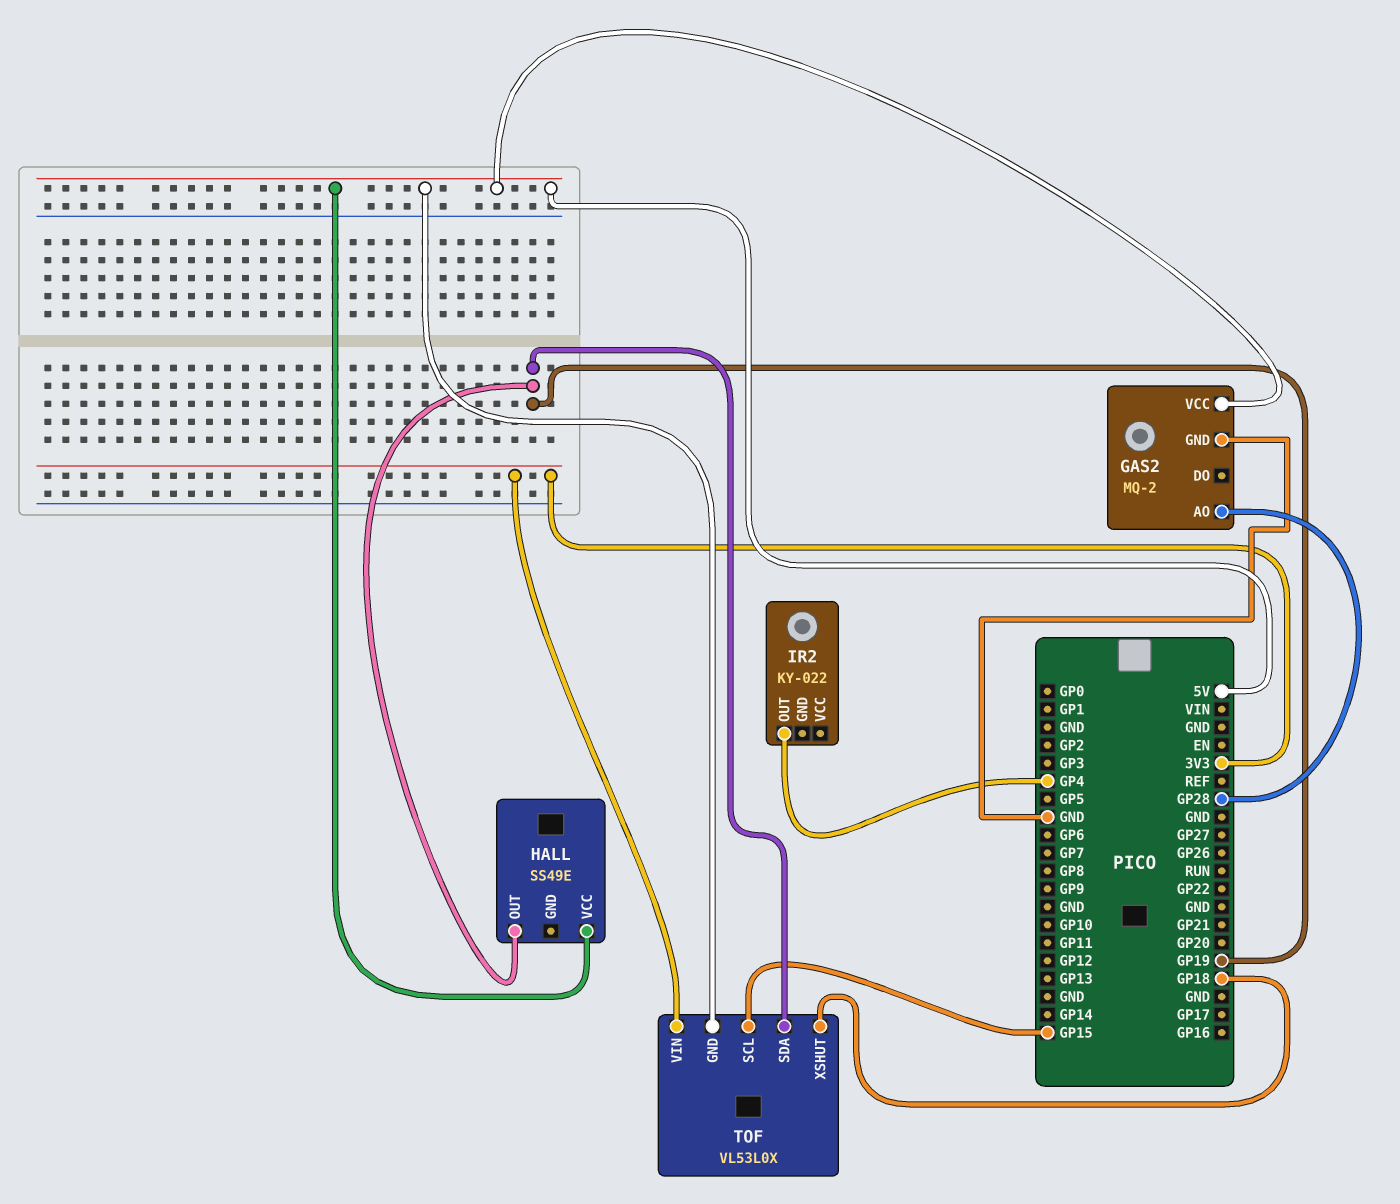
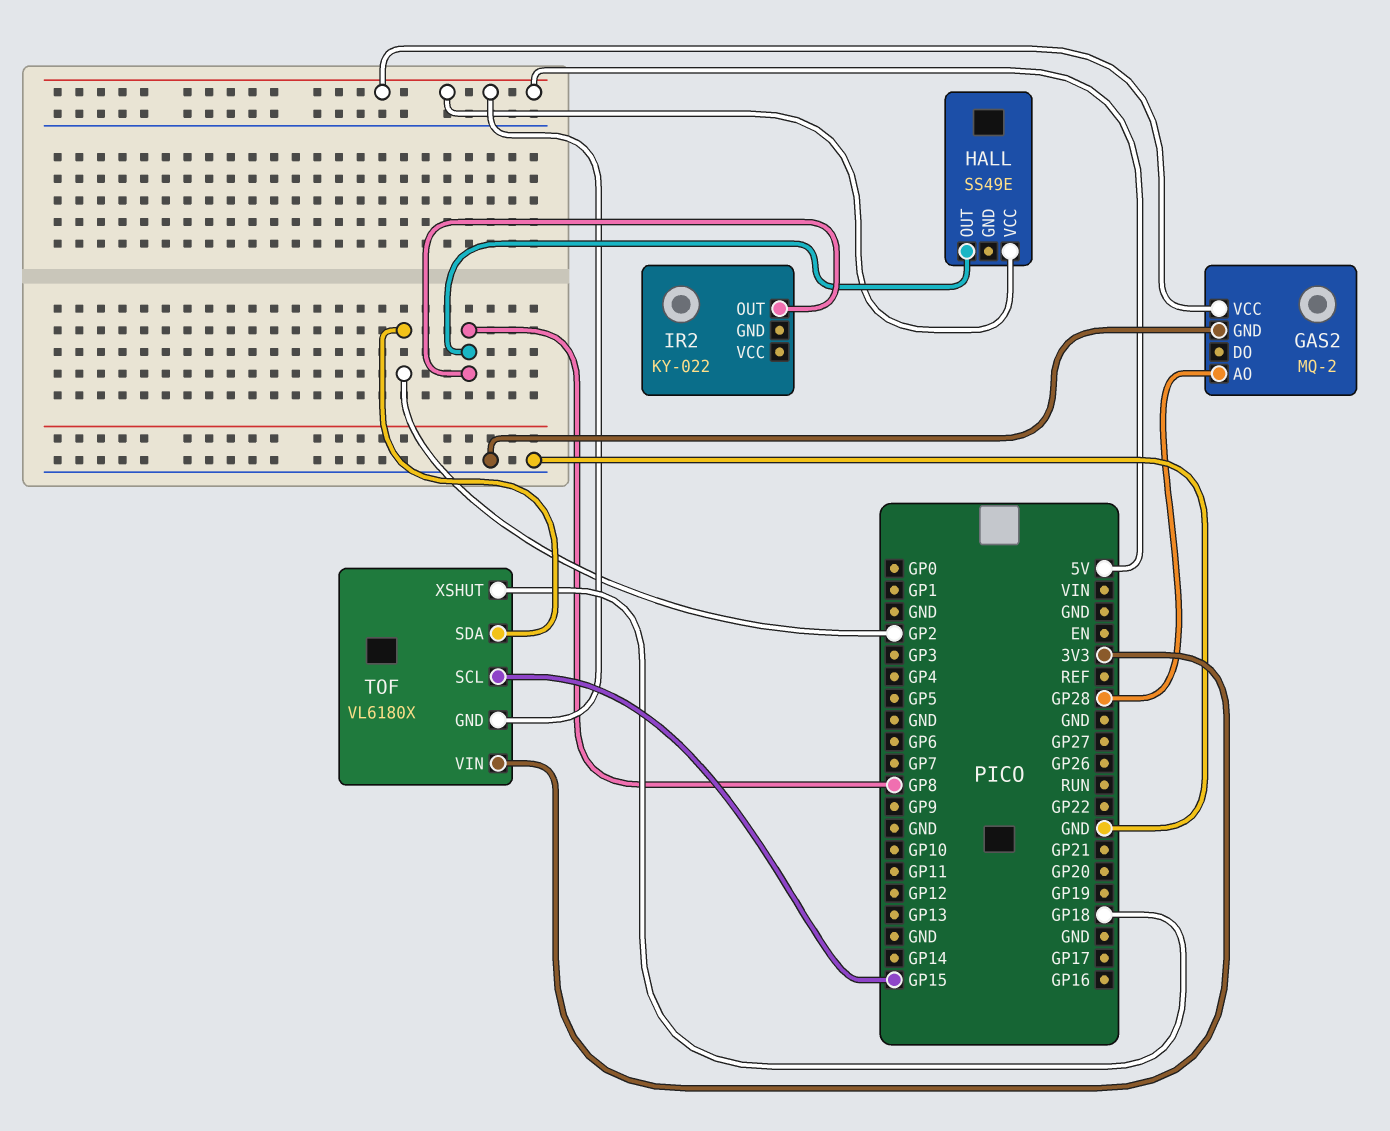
HALL pin OUT: GP19 -> GP8
IR2 pin OUT: GP4 -> GP8
TOF: VL53L0X -> VL6180X
TOF pin SDA: GP19 -> GP2

